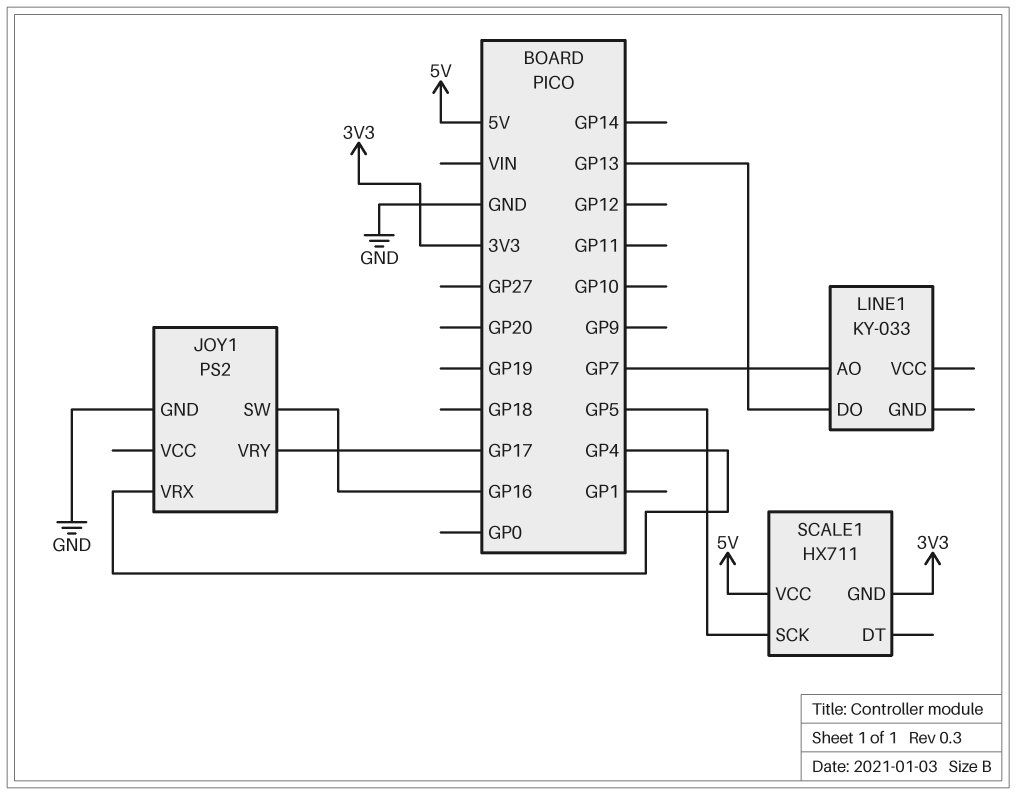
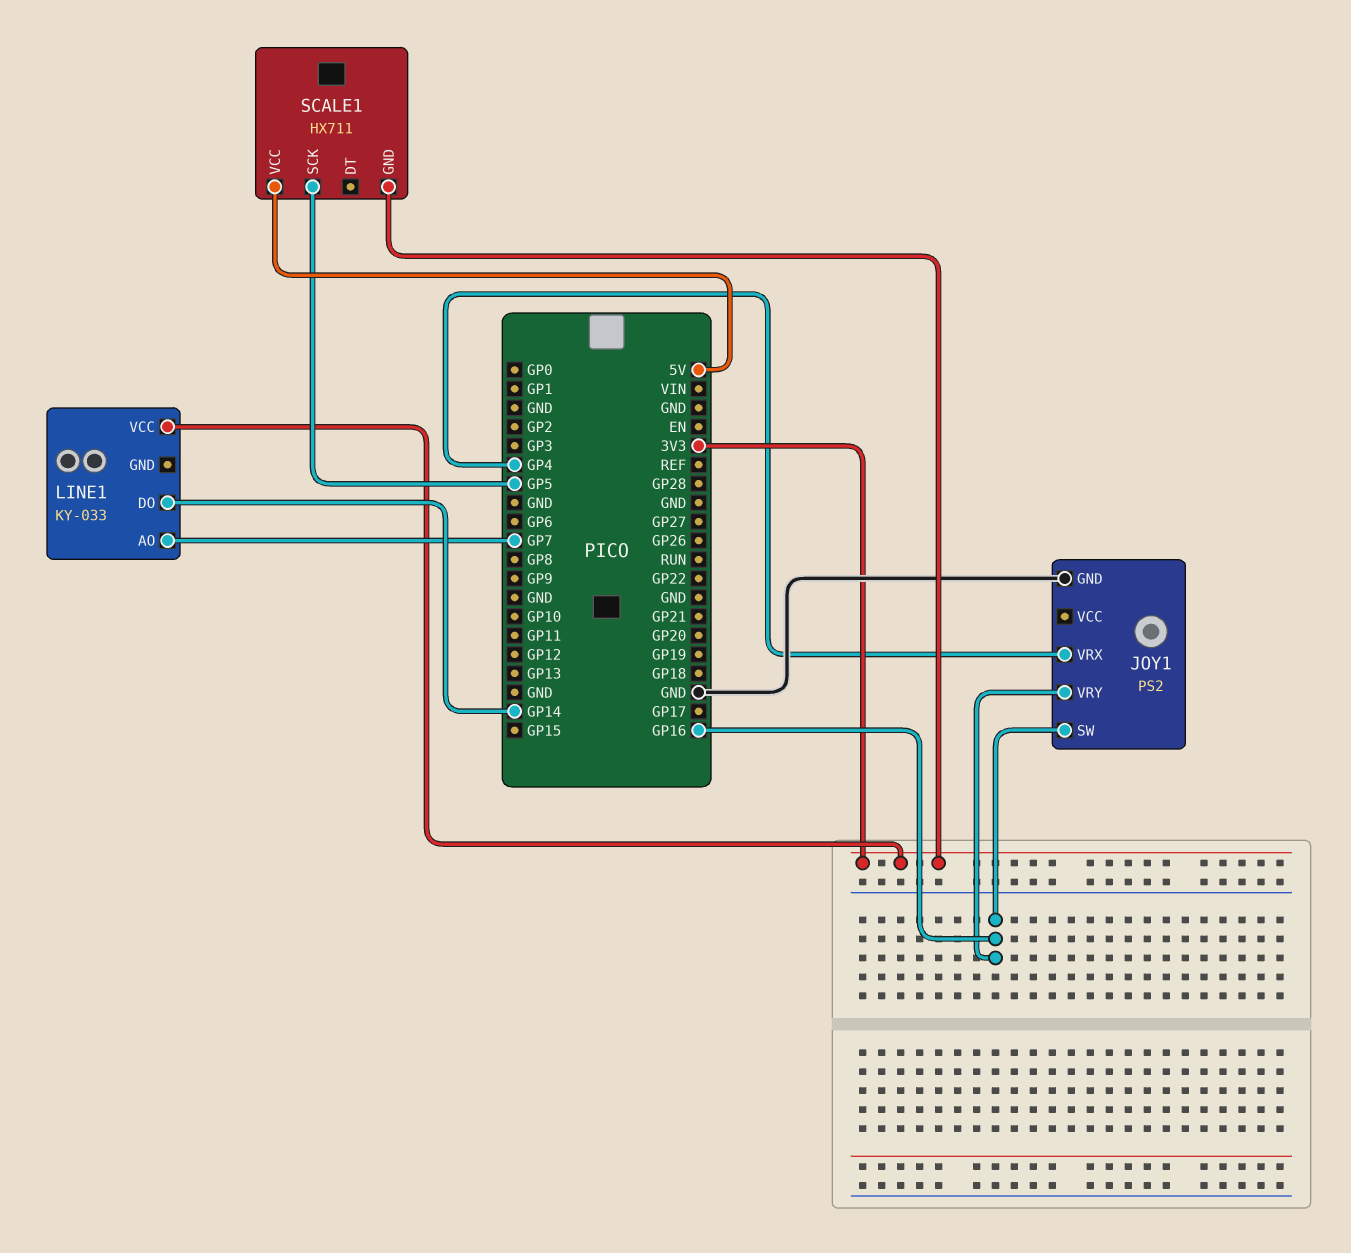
JOY1 pin VRY: GP17 -> GP16
LINE1 pin DO: GP13 -> GP14
LINE1 pin VCC: none -> 3V3

